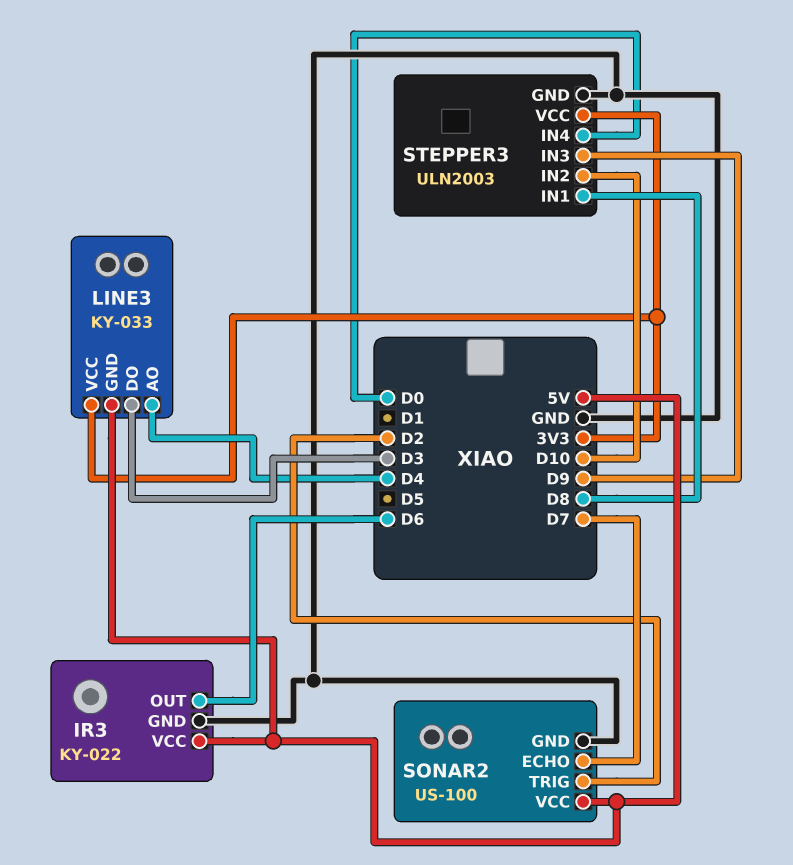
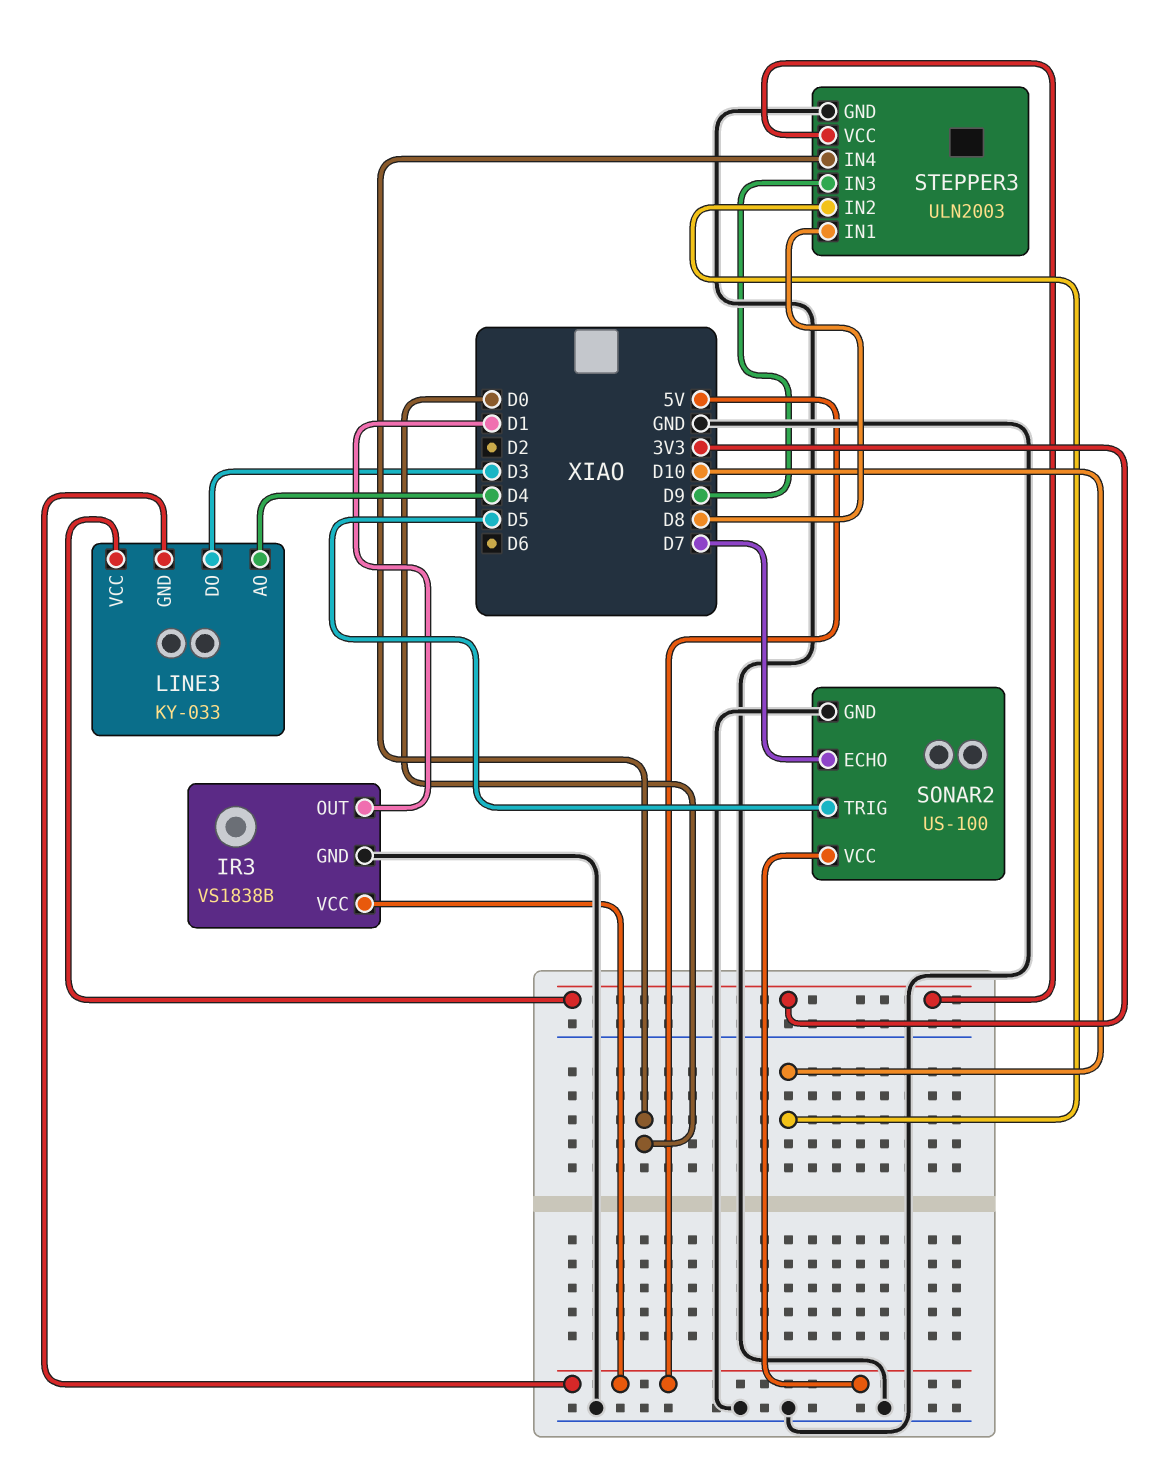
IR3: KY-022 -> VS1838B
IR3 pin OUT: D6 -> D1
SONAR2 pin TRIG: D2 -> D5

